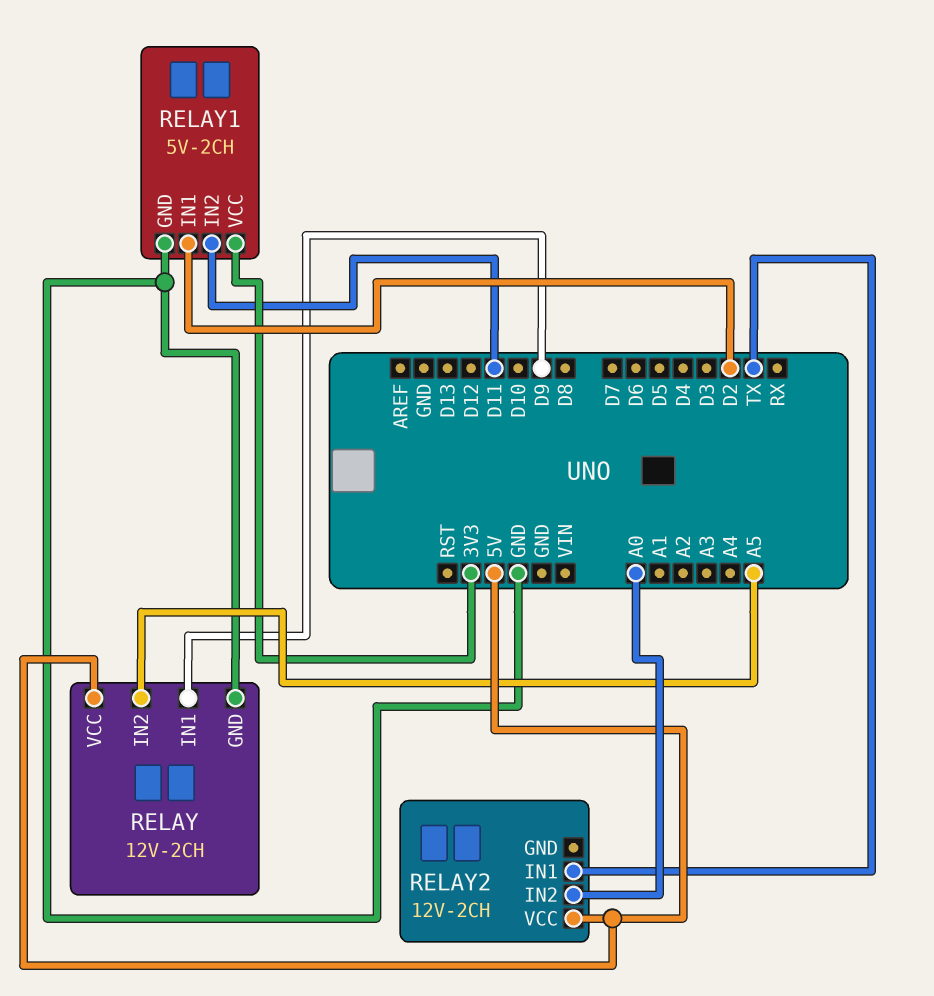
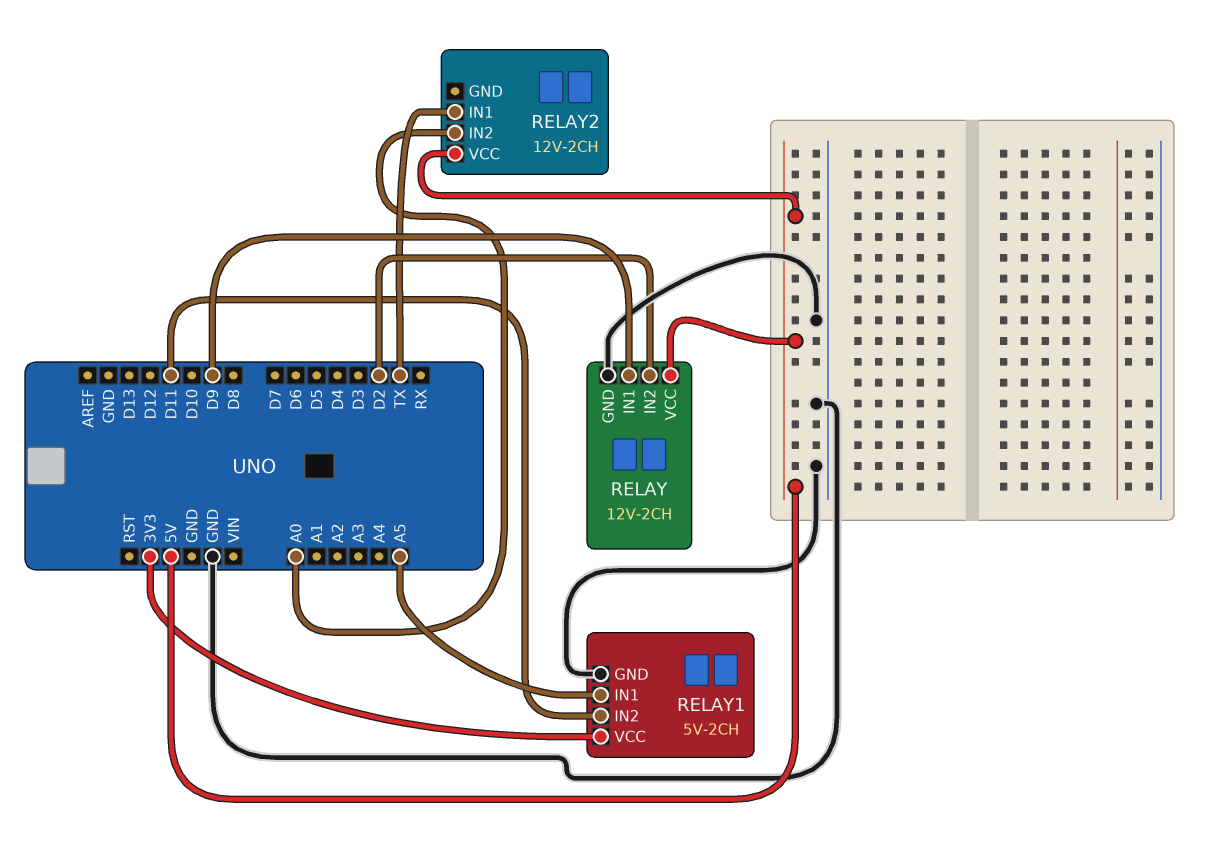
RELAY pin IN2: A5 -> D2
RELAY1 pin IN1: D2 -> A5

